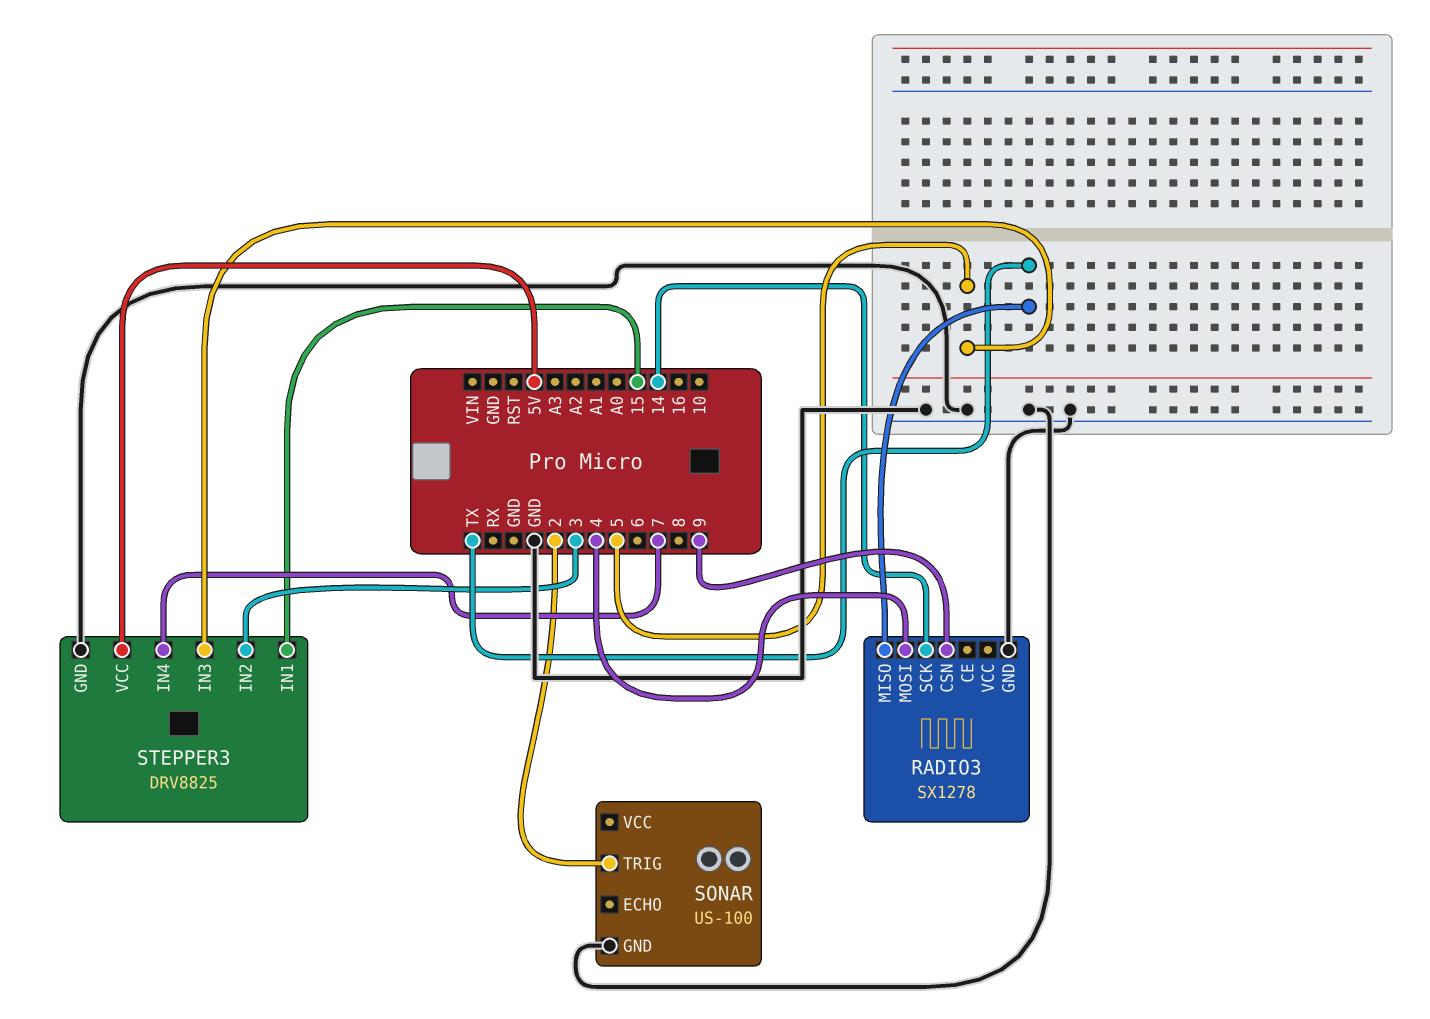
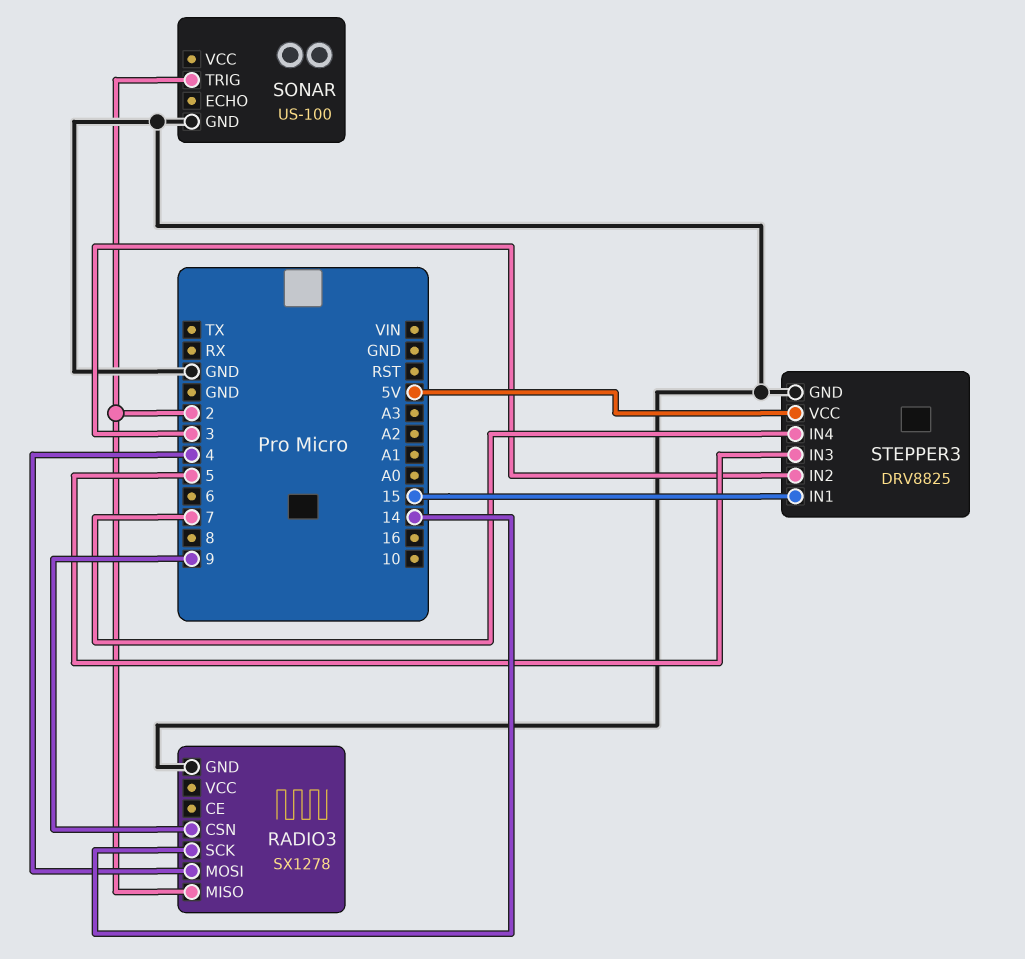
RADIO3 pin MISO: TX -> 2

